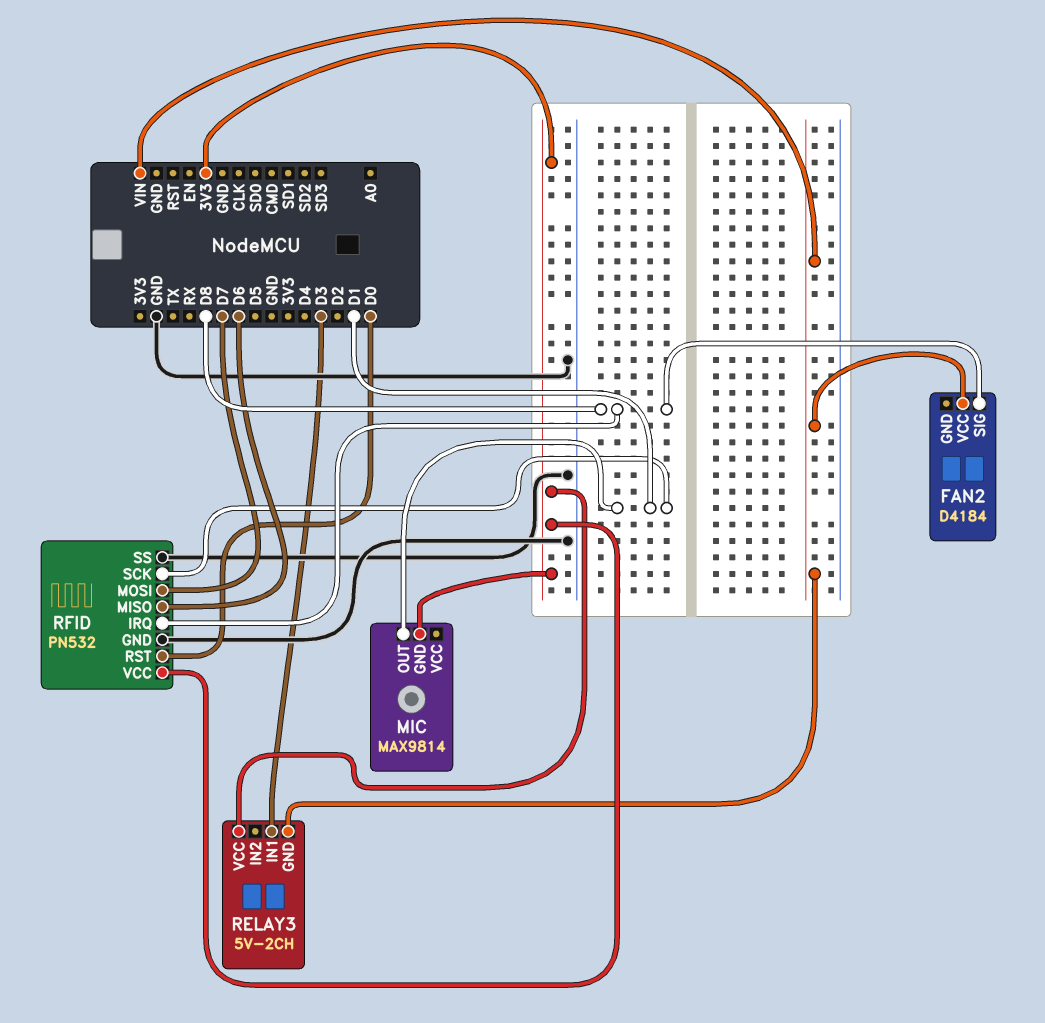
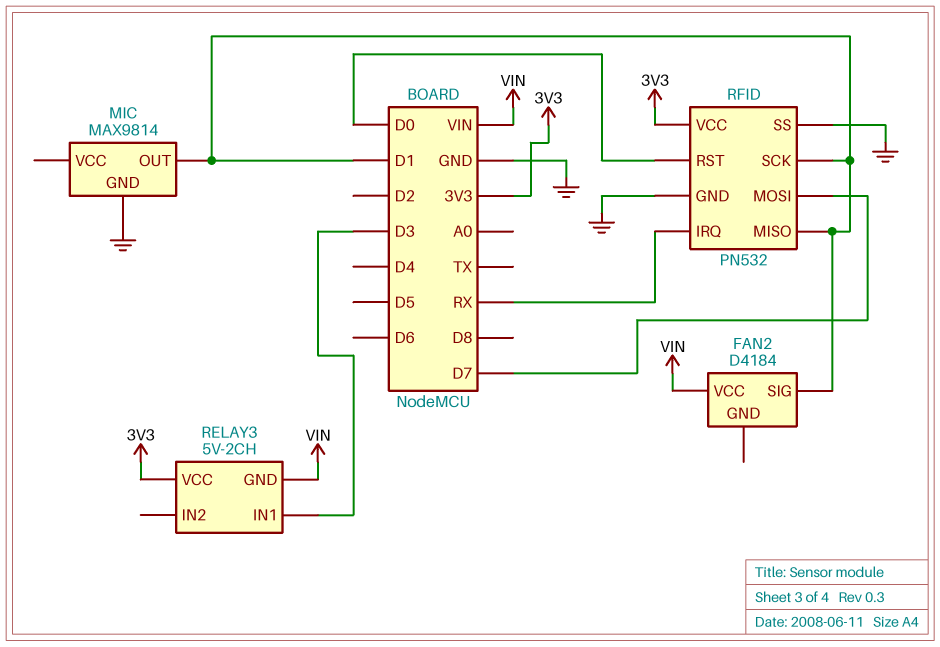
FAN2 pin SIG: D8 -> D1
MIC pin GND: 3V3 -> GND
RFID pin IRQ: D8 -> RX
RFID pin MISO: D6 -> D1

